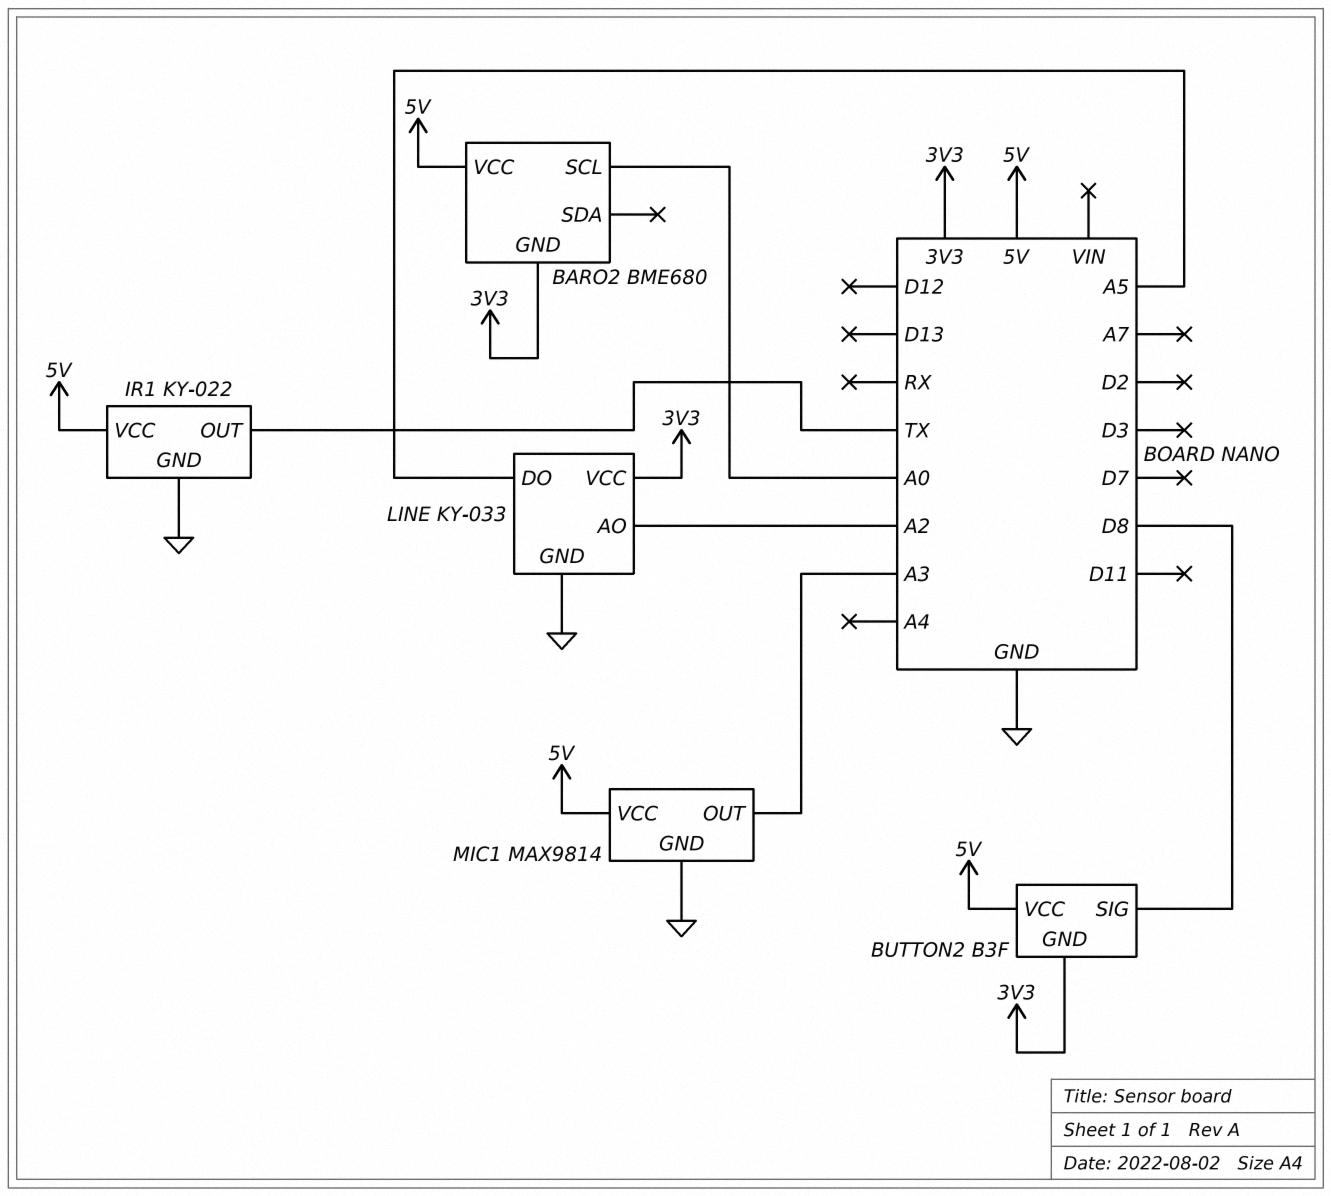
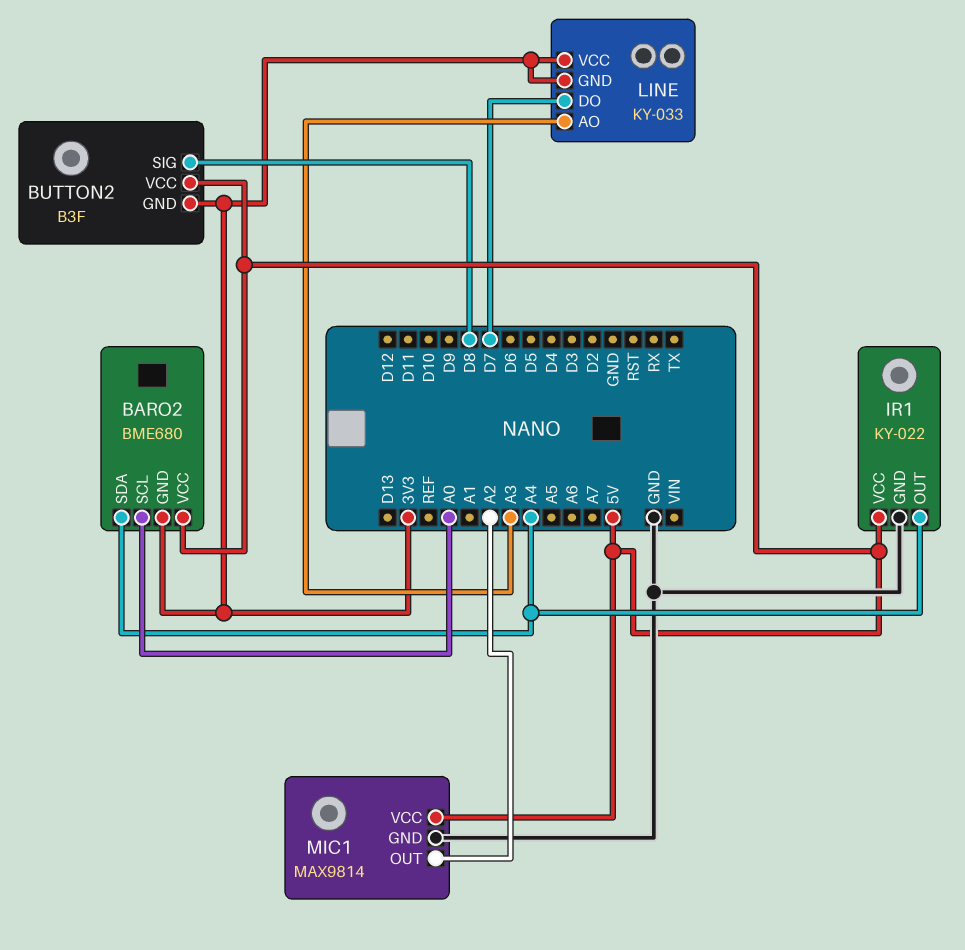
BARO2 pin SDA: none -> A4
IR1 pin OUT: TX -> A4
LINE pin AO: A2 -> A3
LINE pin DO: A5 -> D7
LINE pin GND: GND -> 3V3
MIC1 pin OUT: A3 -> A2

